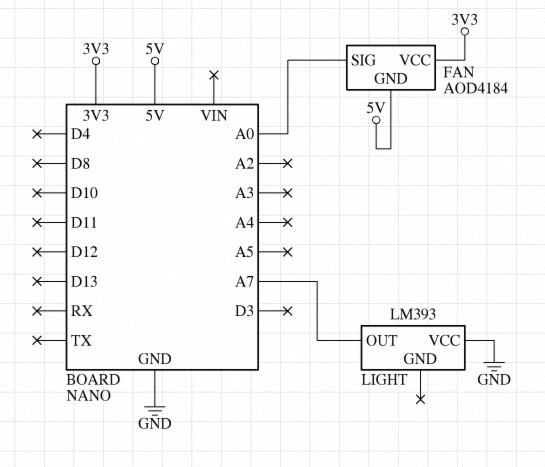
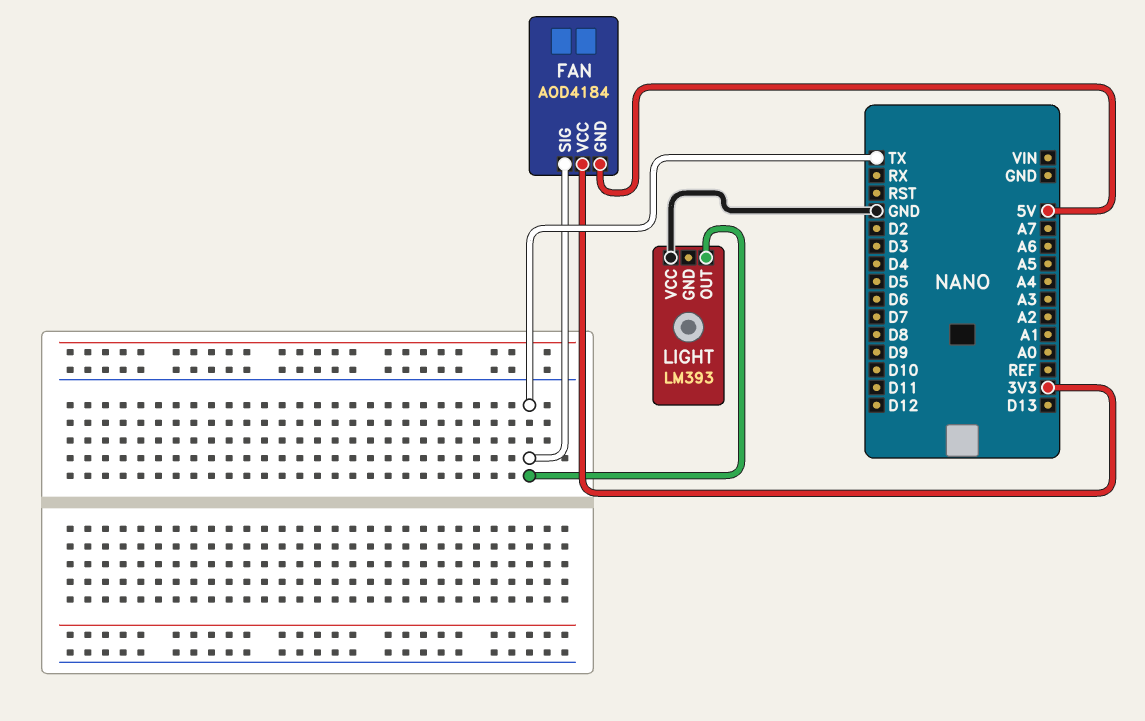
FAN pin SIG: A0 -> TX
LIGHT pin OUT: A7 -> TX

